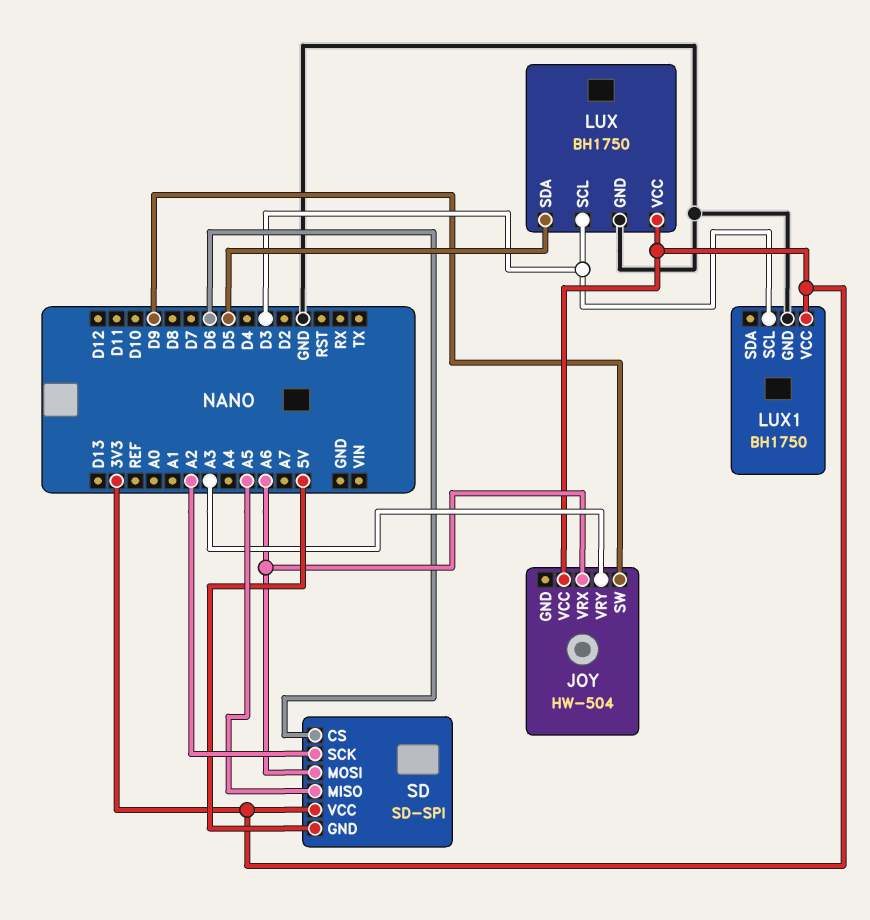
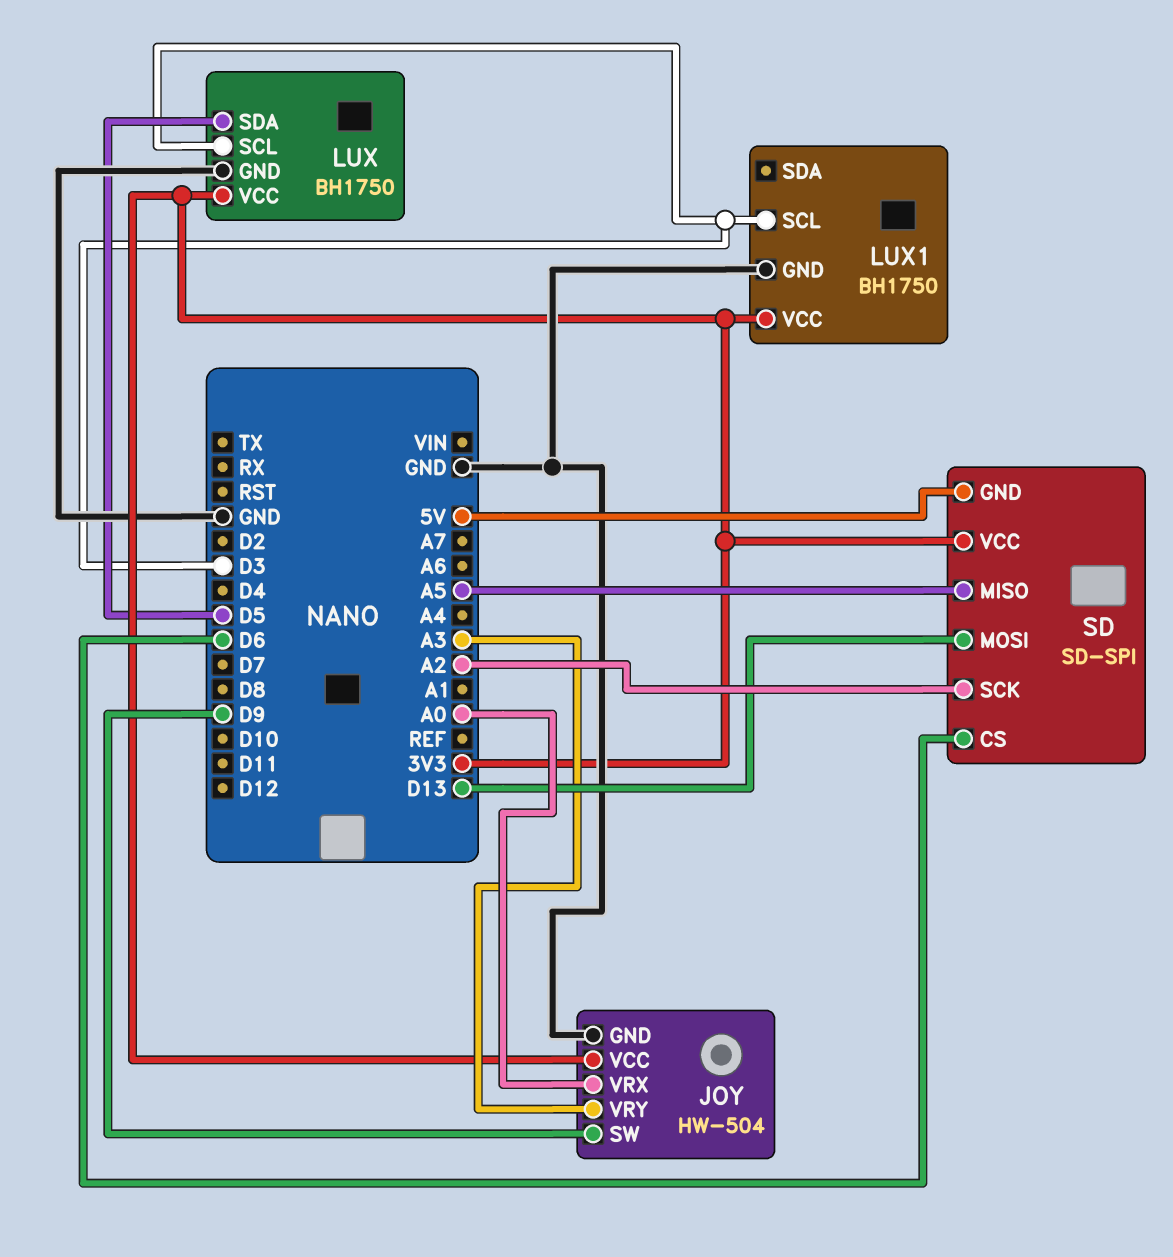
JOY pin GND: none -> GND
JOY pin VRX: A6 -> A0
SD pin MOSI: A6 -> D13

